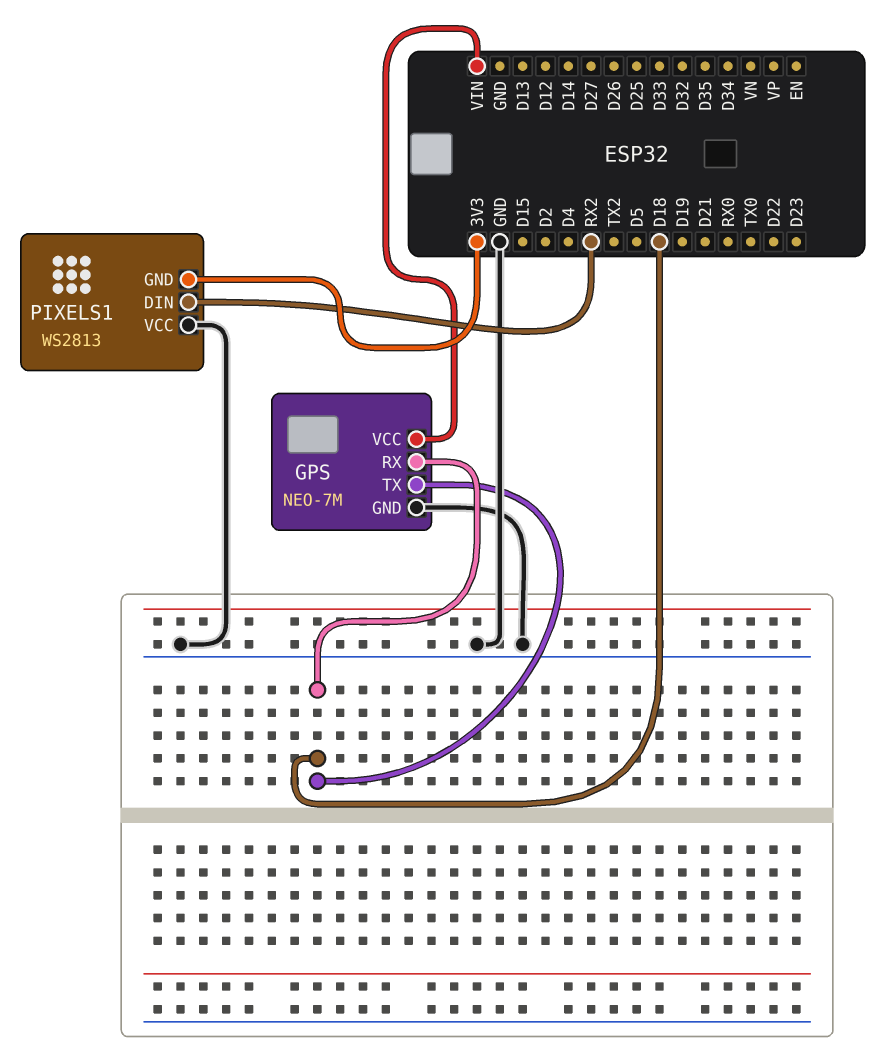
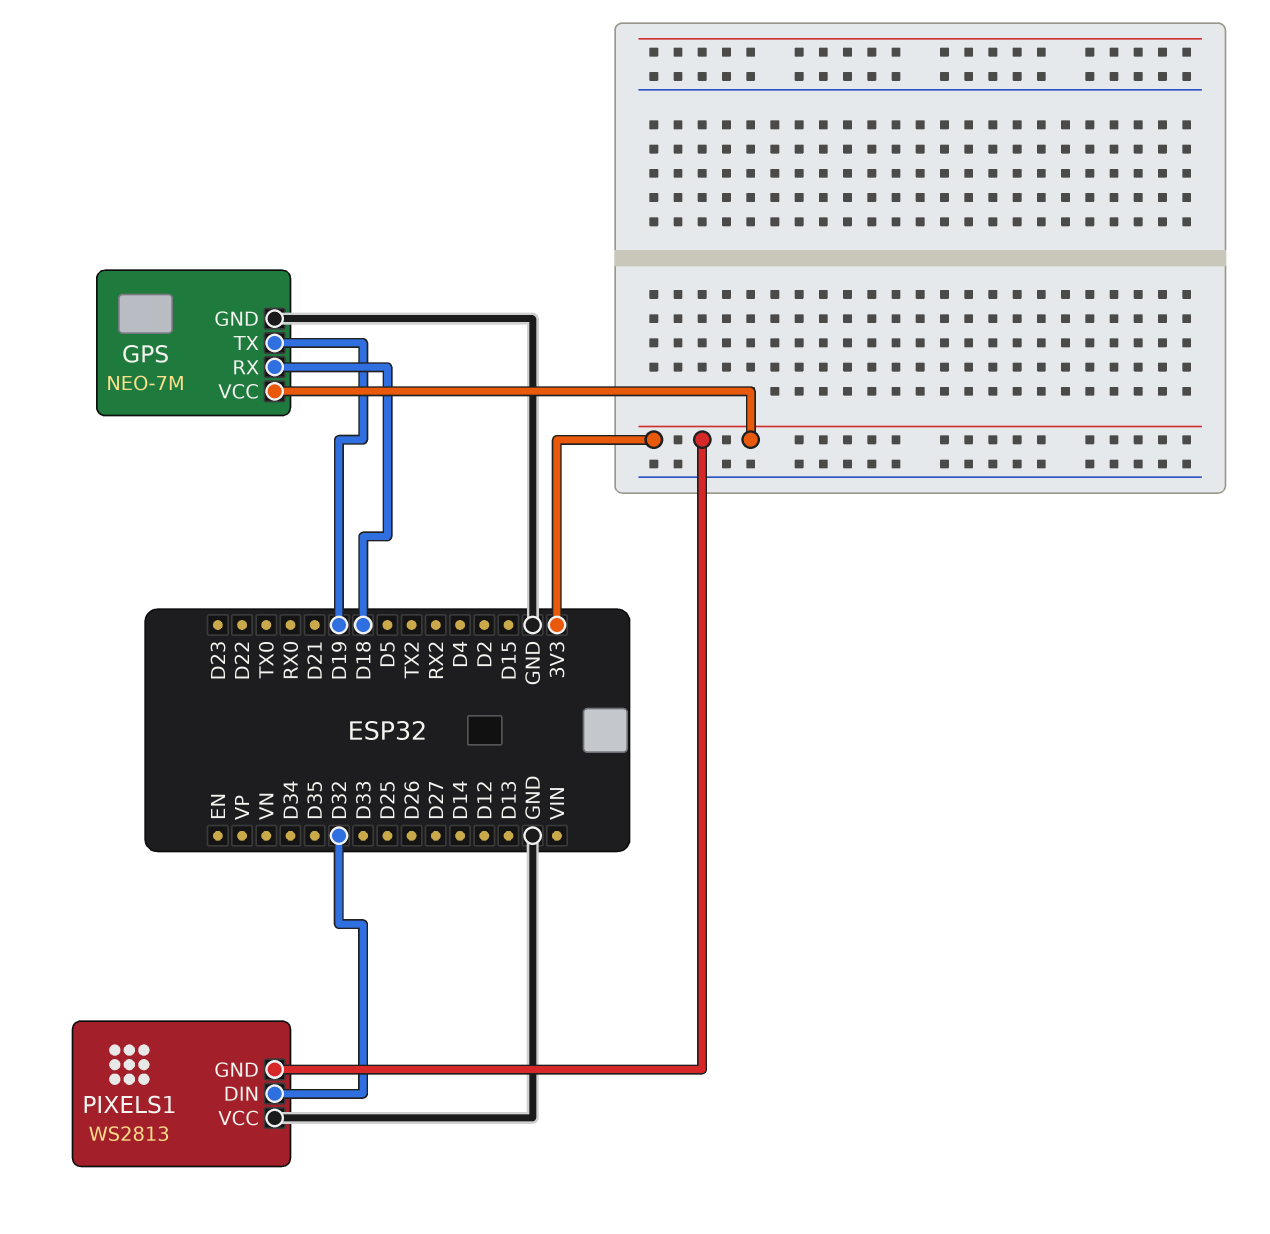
GPS pin TX: D18 -> D19
GPS pin VCC: VIN -> 3V3
PIXELS1 pin DIN: RX2 -> D32

